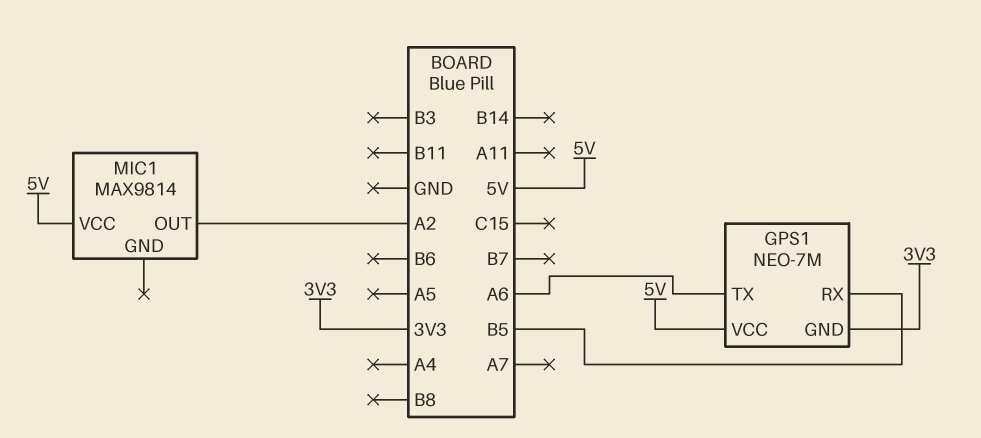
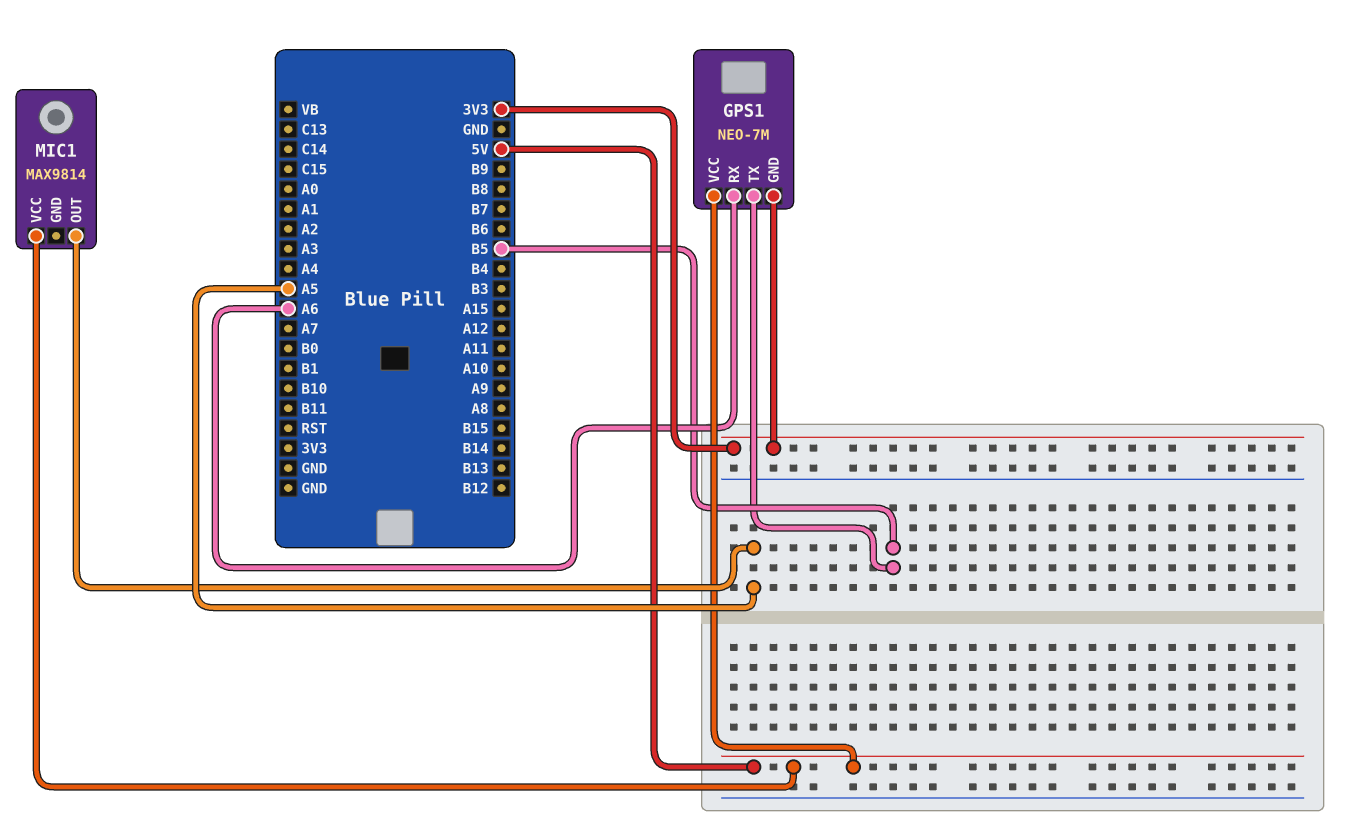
GPS1 pin RX: B5 -> A6
GPS1 pin TX: A6 -> B5
MIC1 pin OUT: A2 -> A5

